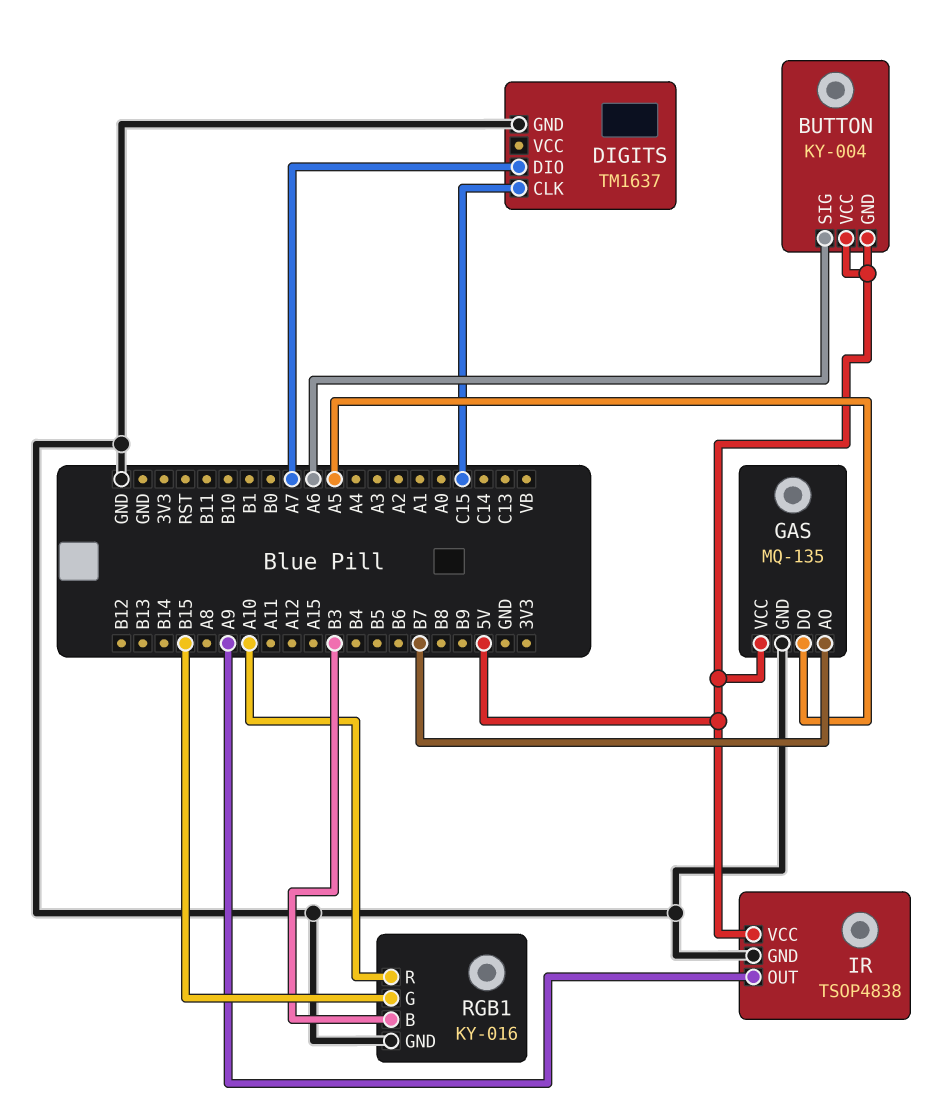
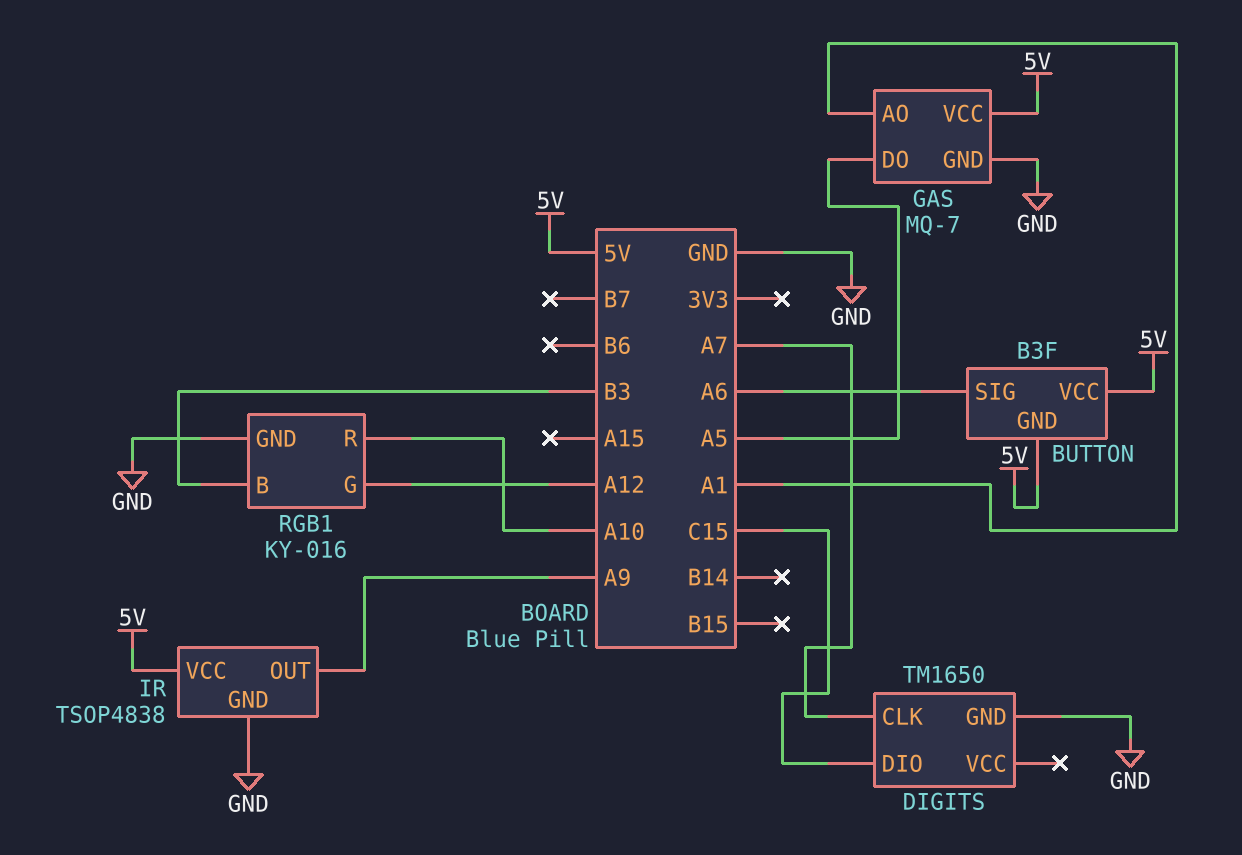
BUTTON: KY-004 -> B3F
DIGITS: TM1637 -> TM1650
DIGITS pin CLK: C15 -> A7
DIGITS pin DIO: A7 -> C15
GAS: MQ-135 -> MQ-7
GAS pin AO: B7 -> A1
RGB1 pin G: B15 -> A12

